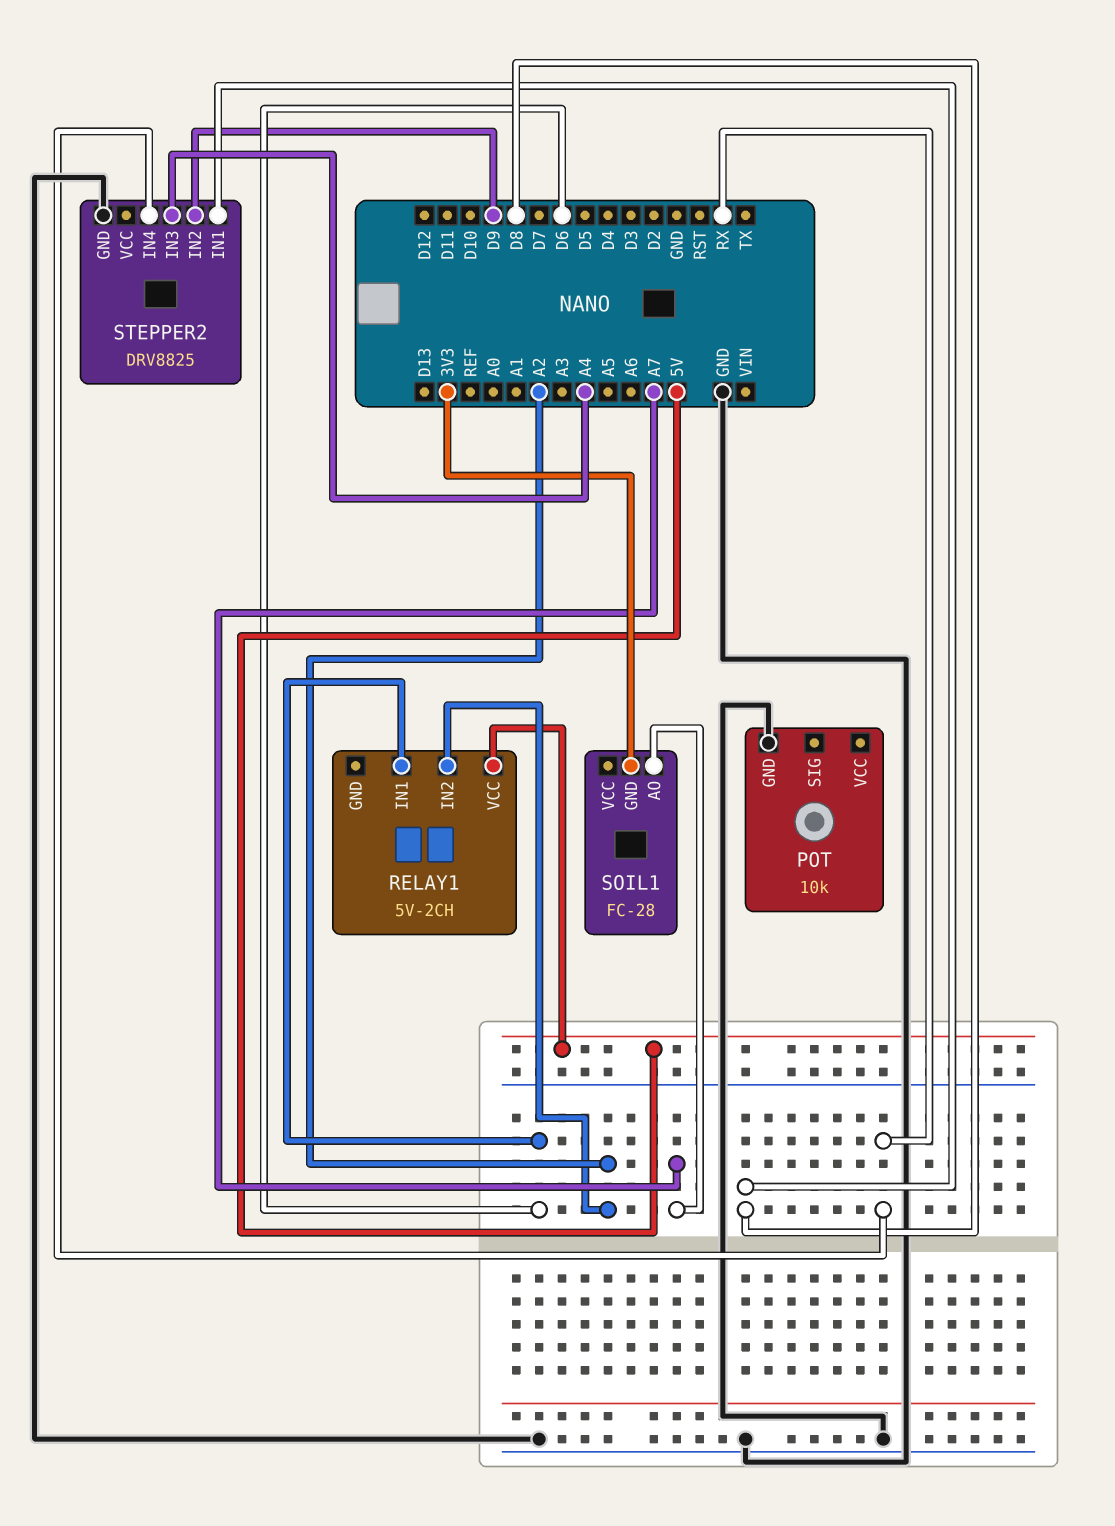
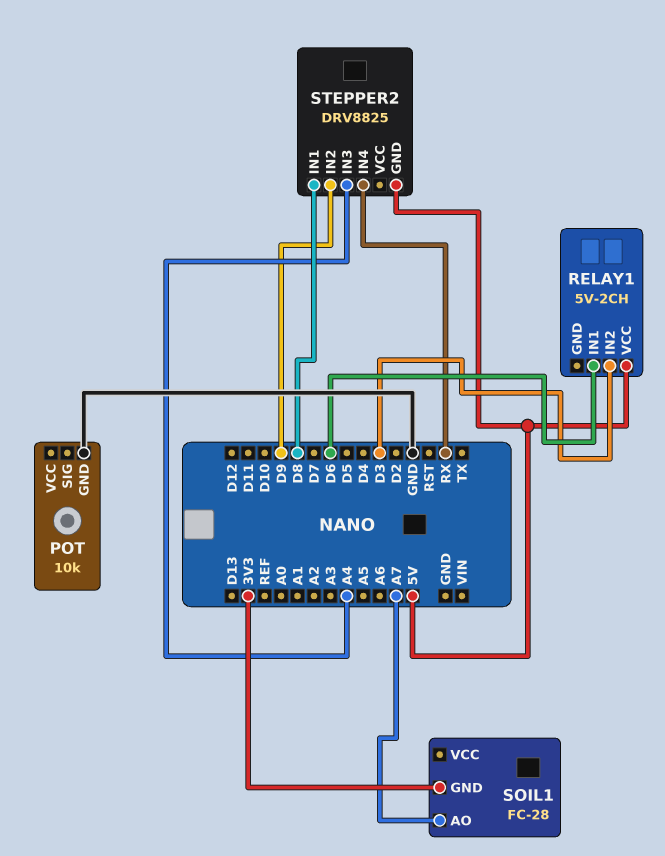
RELAY1 pin IN2: A2 -> D3
STEPPER2 pin GND: GND -> 5V

